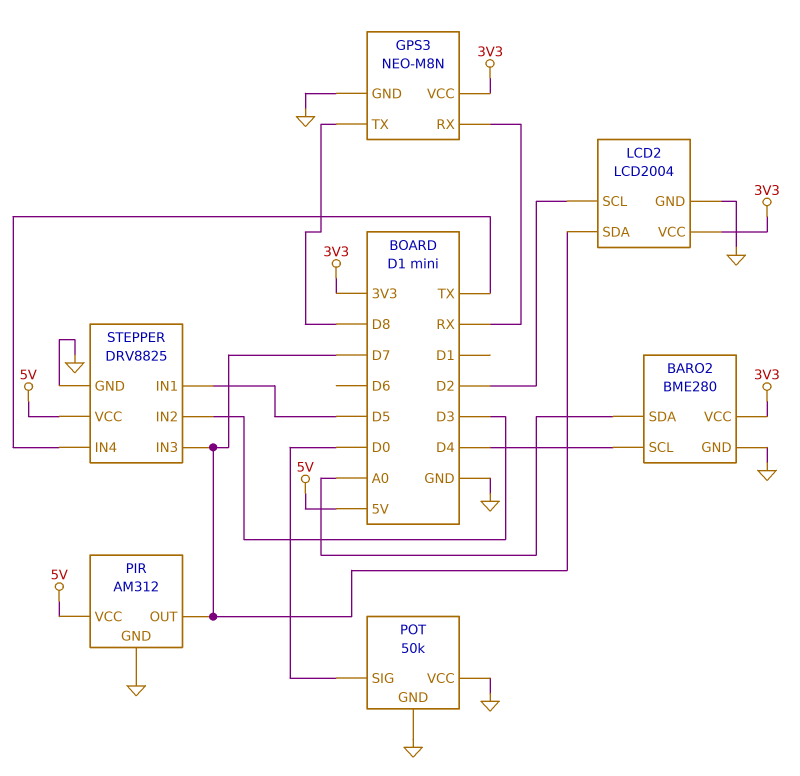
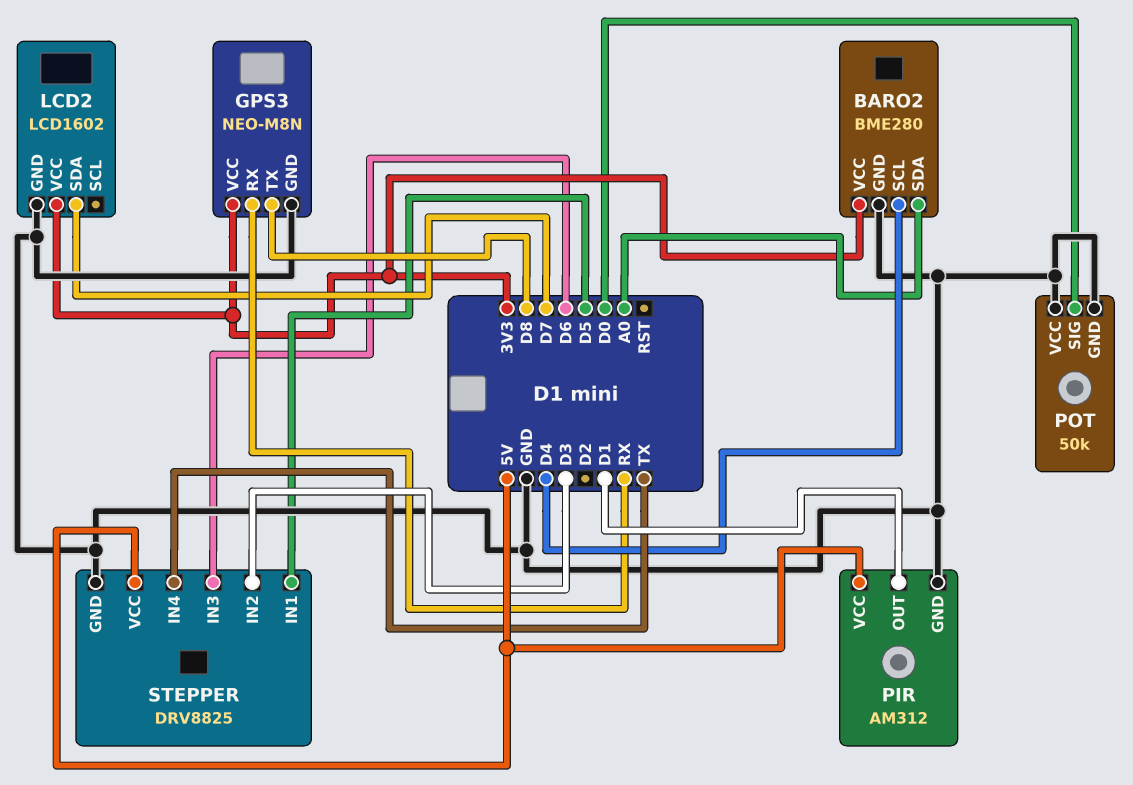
LCD2: LCD2004 -> LCD1602
LCD2 pin SCL: D2 -> none
PIR pin OUT: D7 -> D1
STEPPER pin IN3: D7 -> D6

